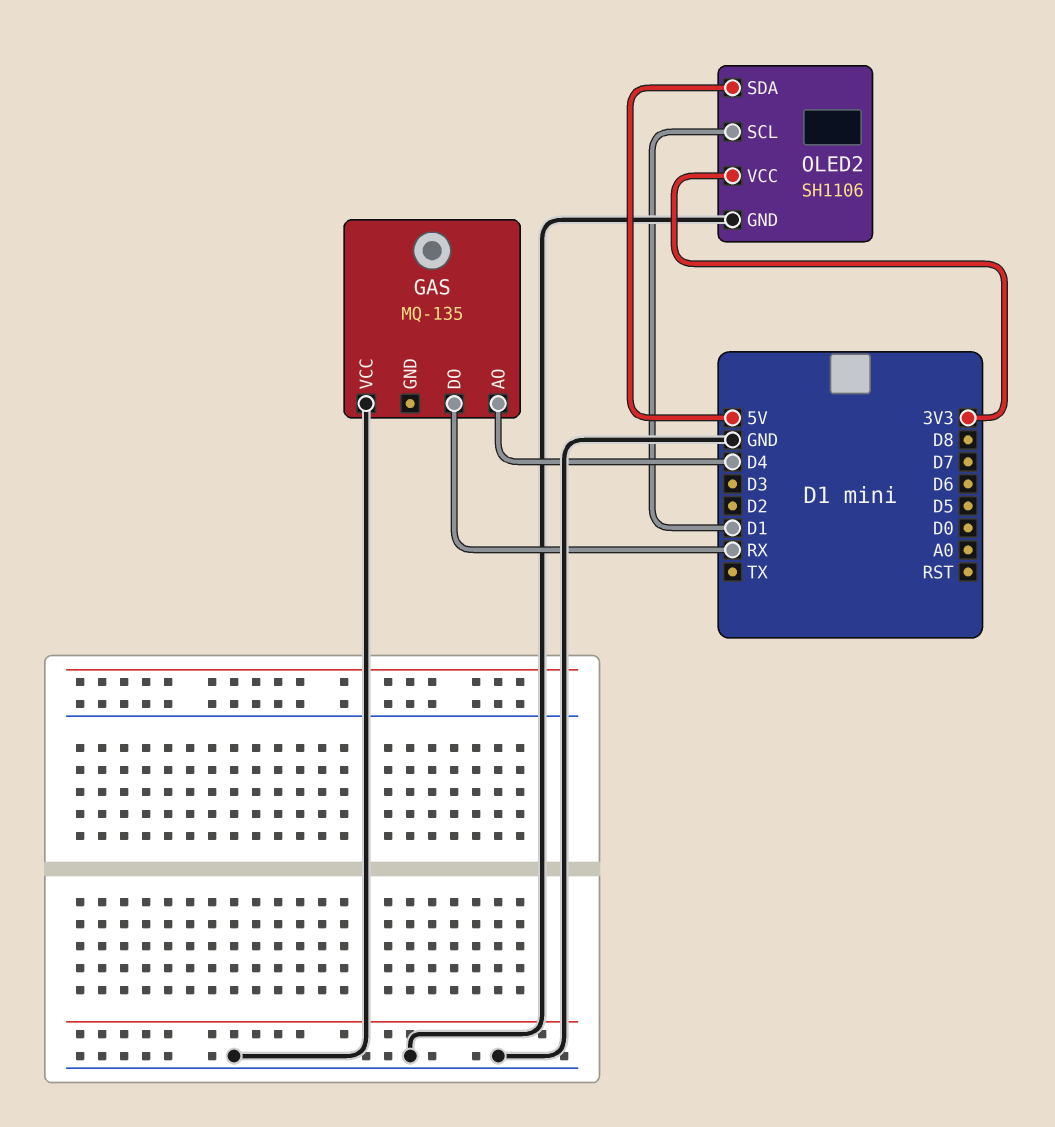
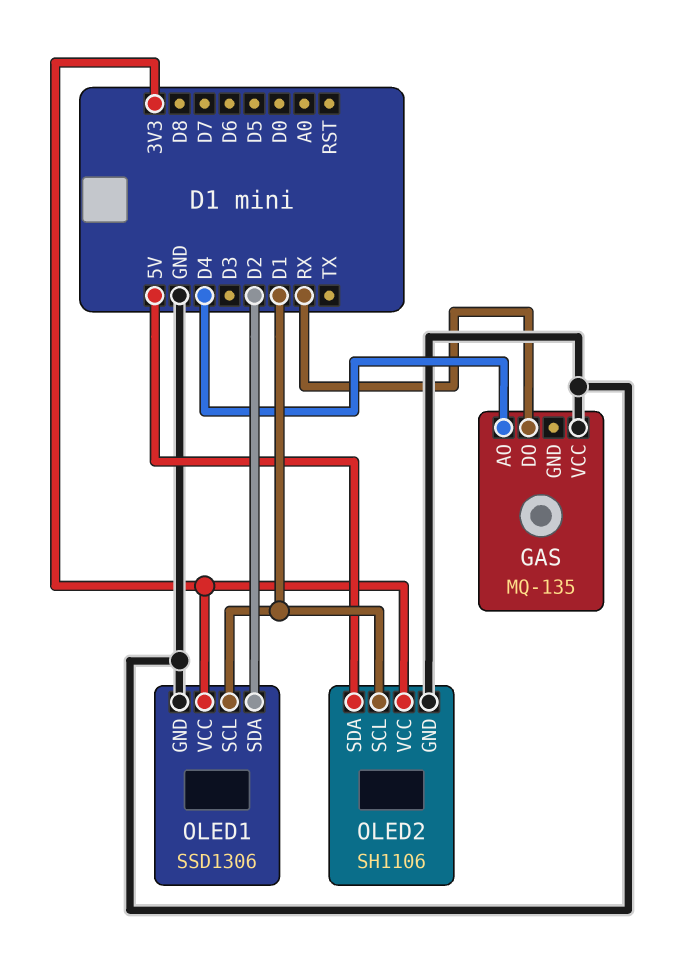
OLED1: none -> SSD1306
OLED1 pin GND: none -> GND
OLED1 pin SCL: none -> D1
OLED1 pin SDA: none -> D2
OLED1 pin VCC: none -> 3V3

